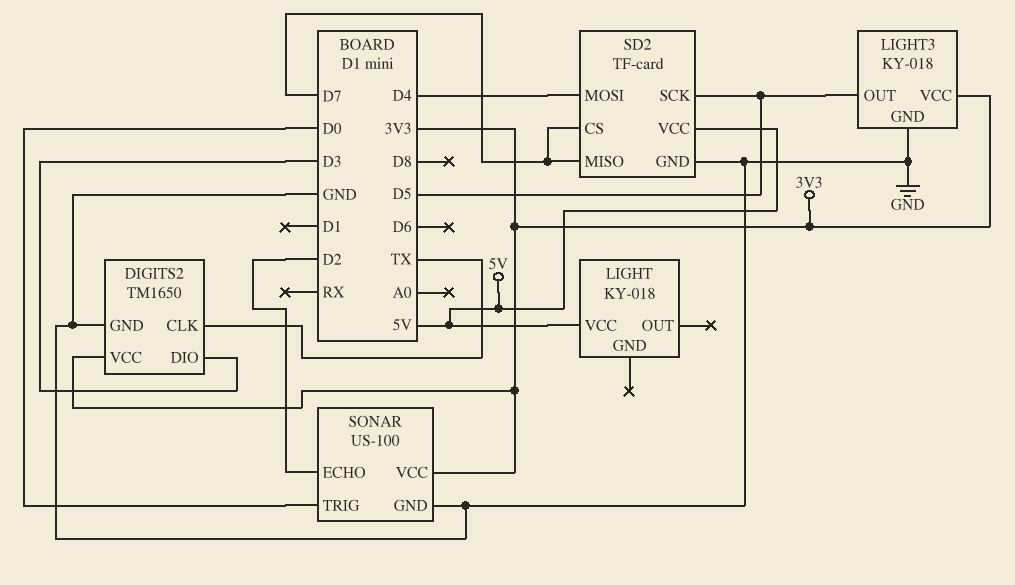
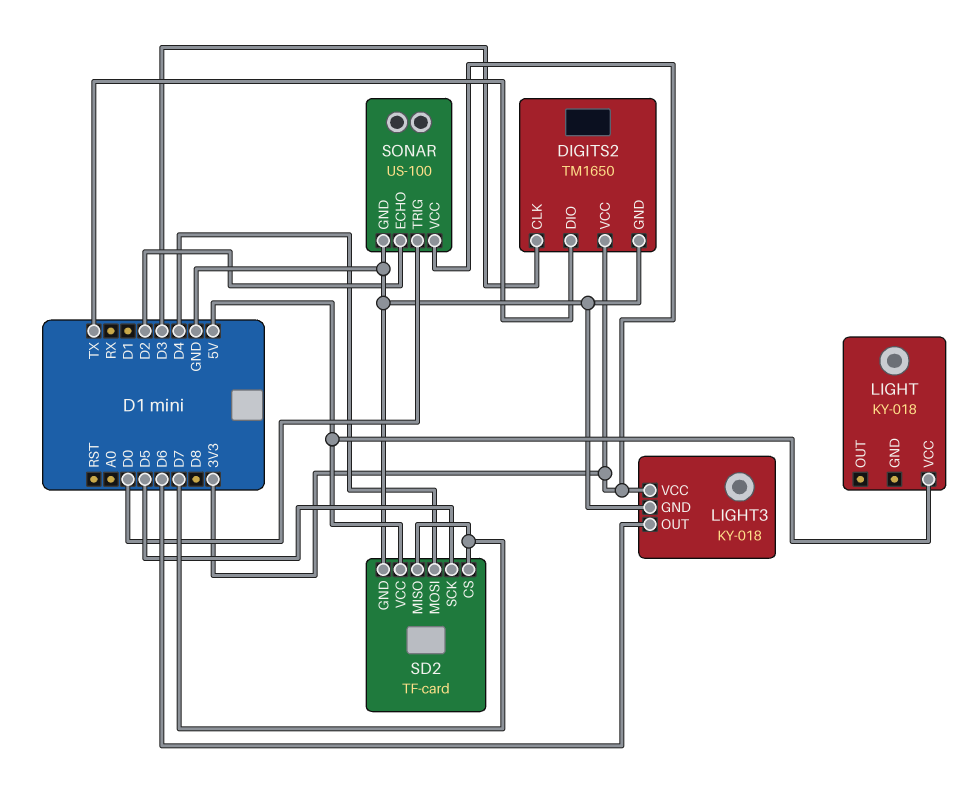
DIGITS2 pin CLK: TX -> D3
DIGITS2 pin DIO: D3 -> TX
LIGHT3 pin OUT: D5 -> D6

